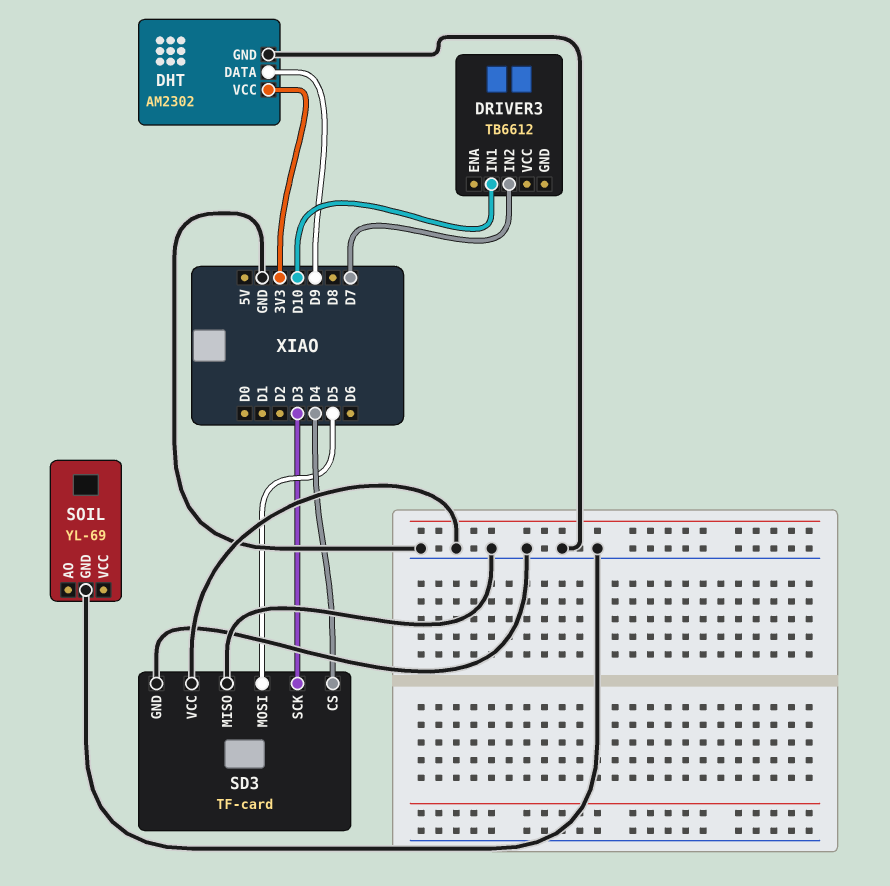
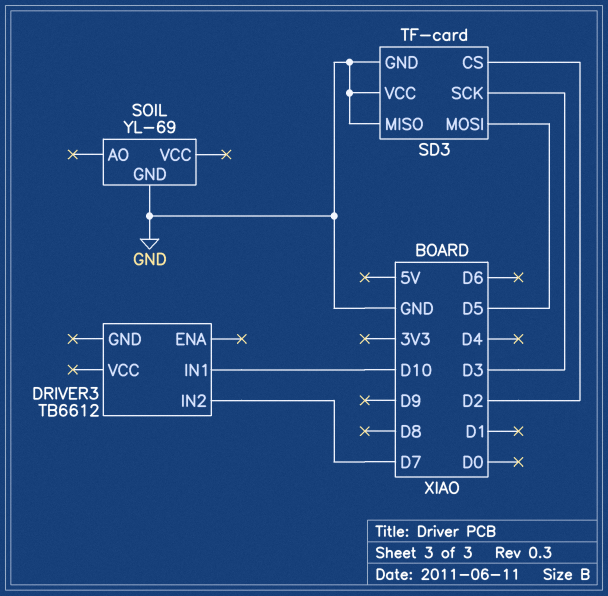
DHT: AM2302 -> none
DHT pin DATA: D9 -> none
DHT pin GND: GND -> none
DHT pin VCC: 3V3 -> none
SD3 pin CS: D4 -> D2

